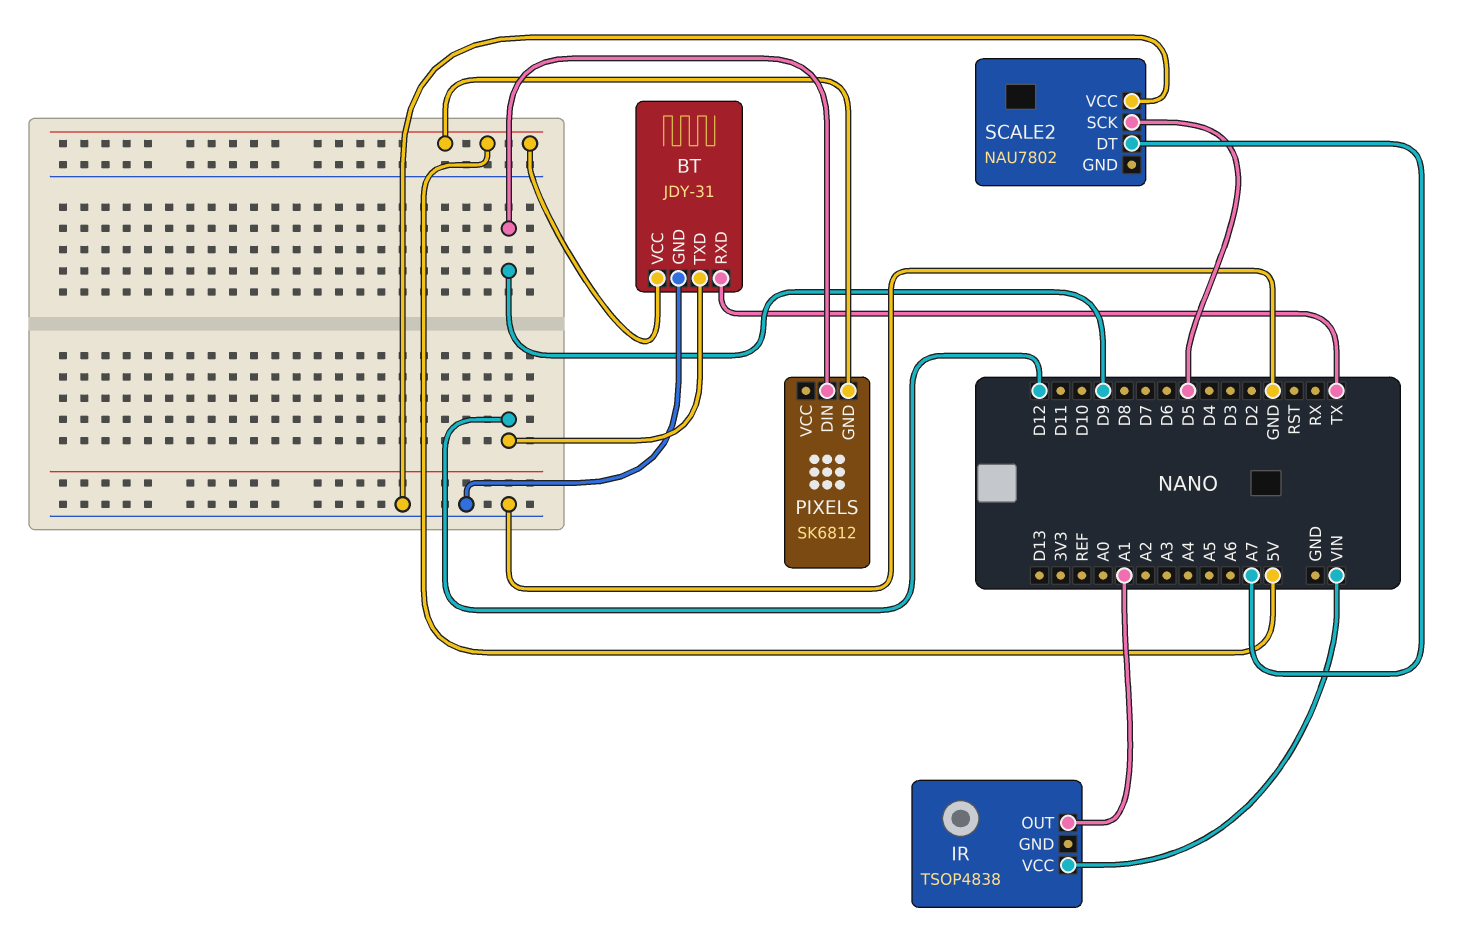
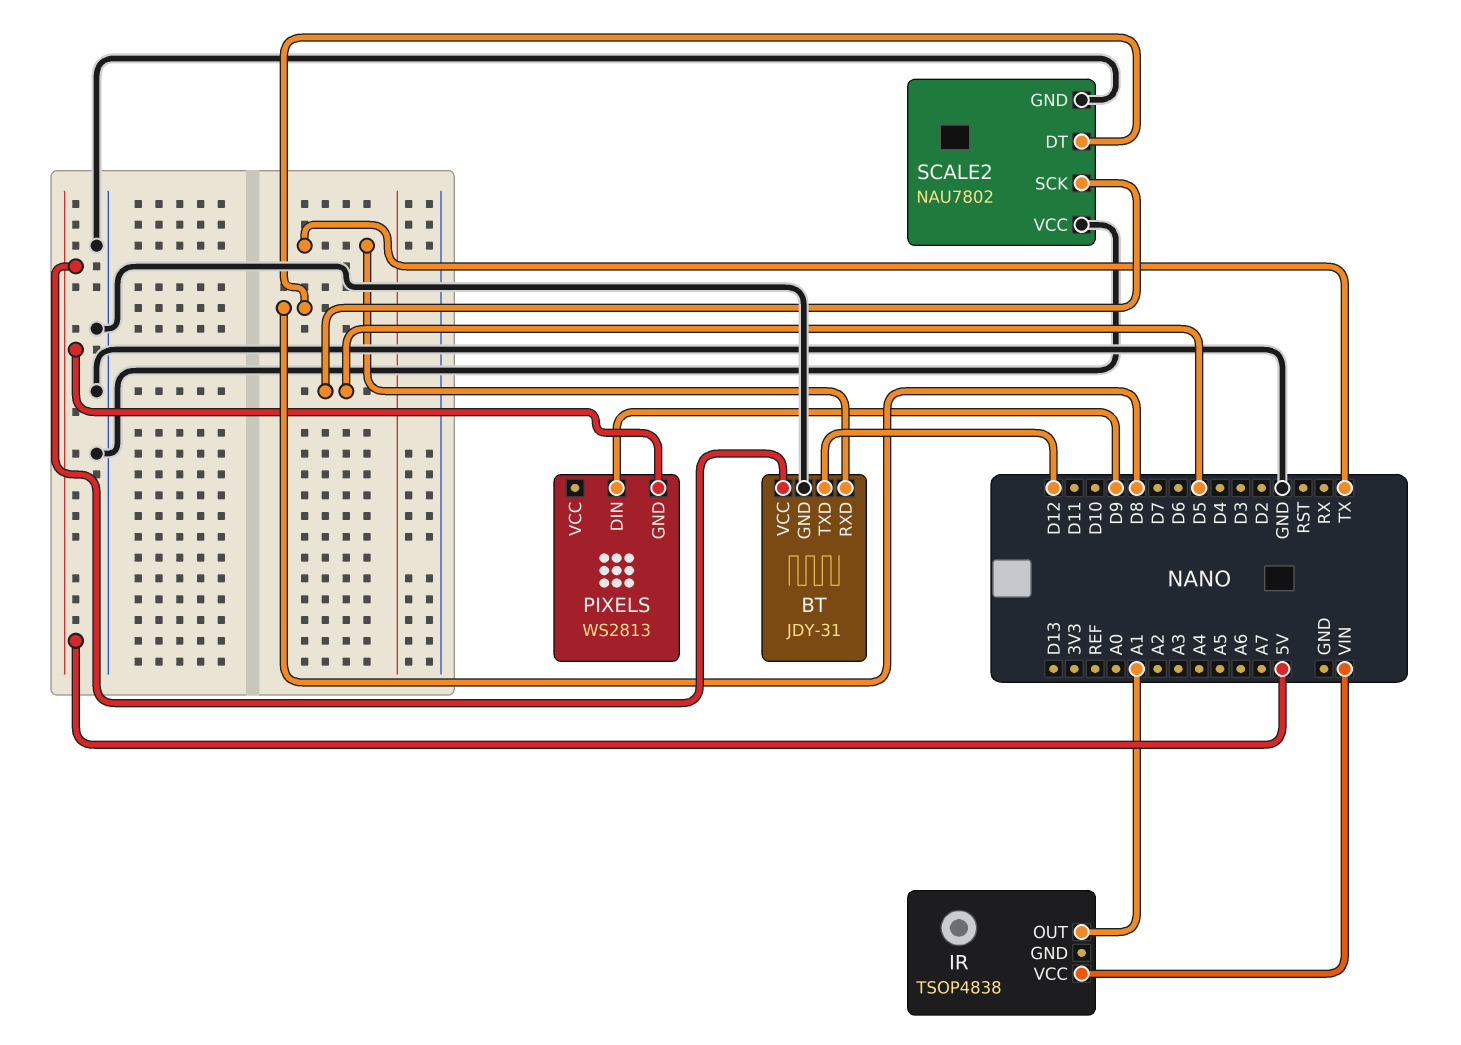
PIXELS: SK6812 -> WS2813
SCALE2 pin DT: A7 -> D8
SCALE2 pin GND: none -> GND

